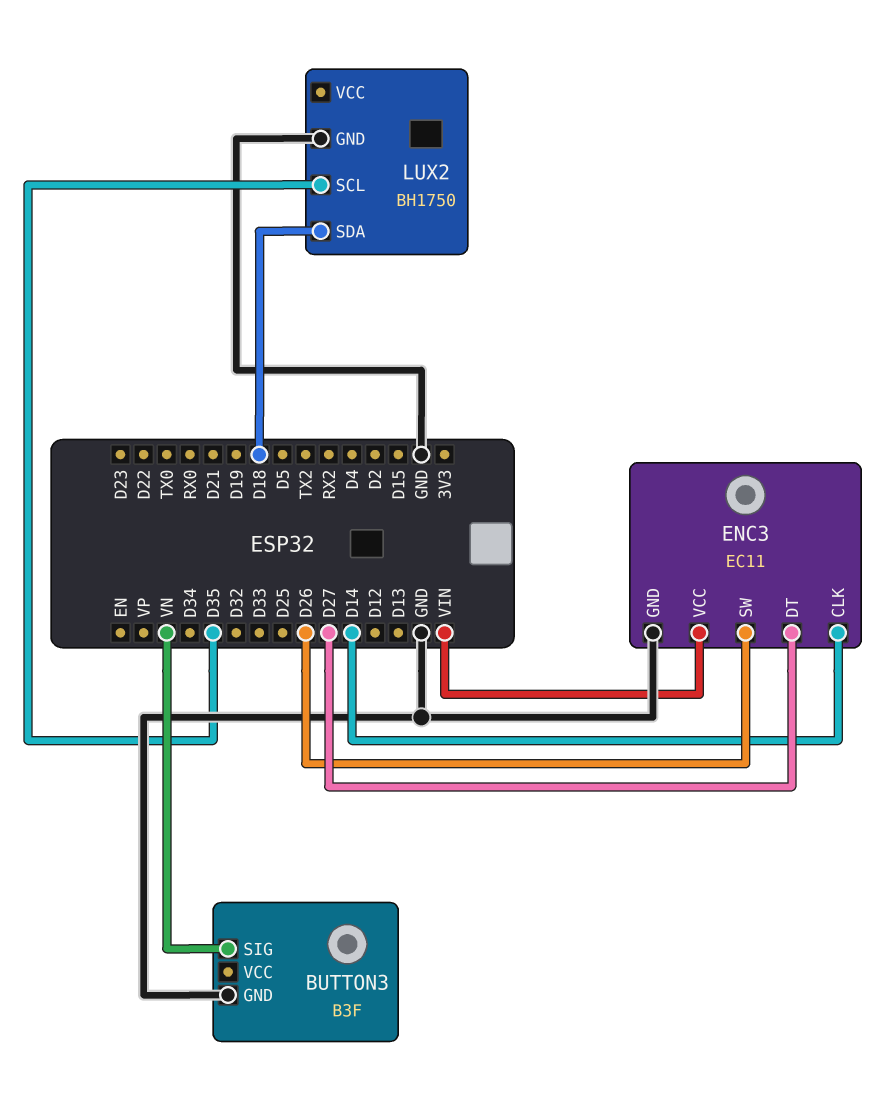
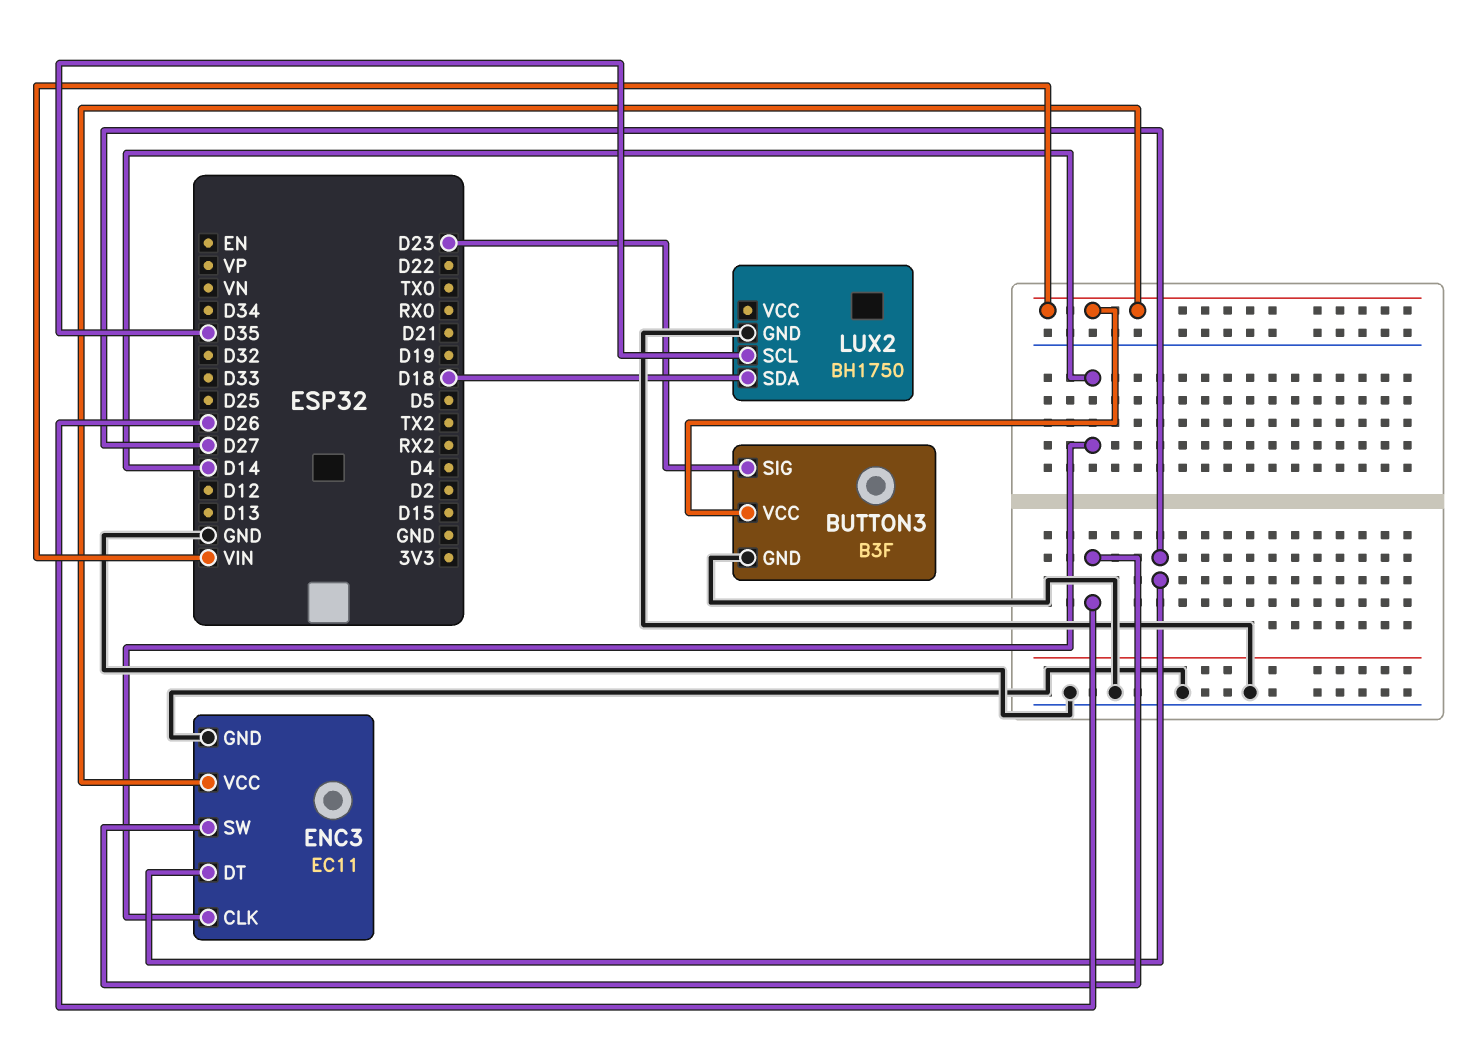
BUTTON3 pin SIG: VN -> D23
BUTTON3 pin VCC: none -> VIN

